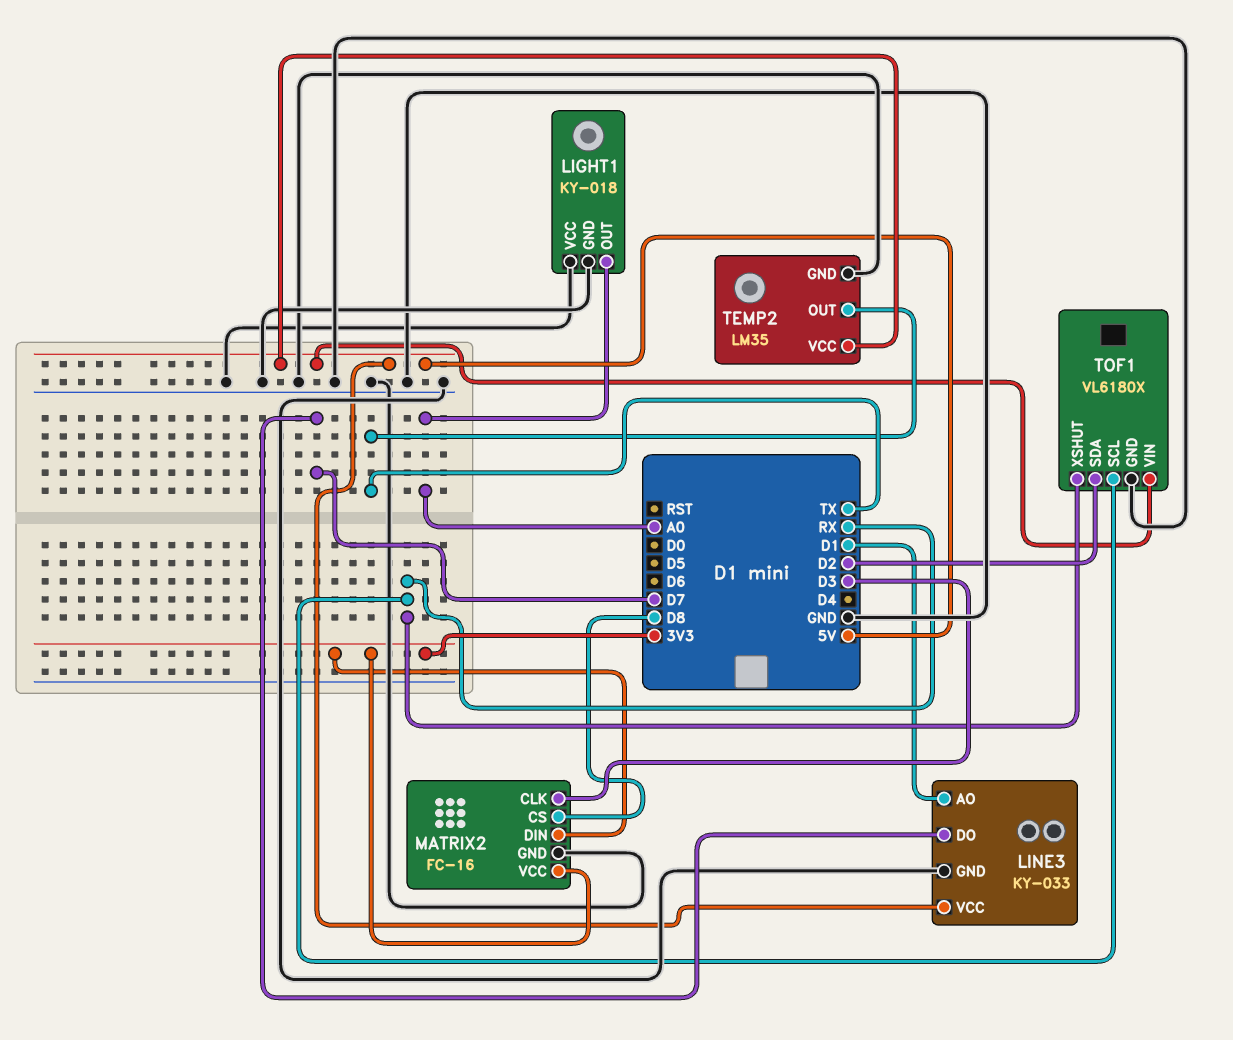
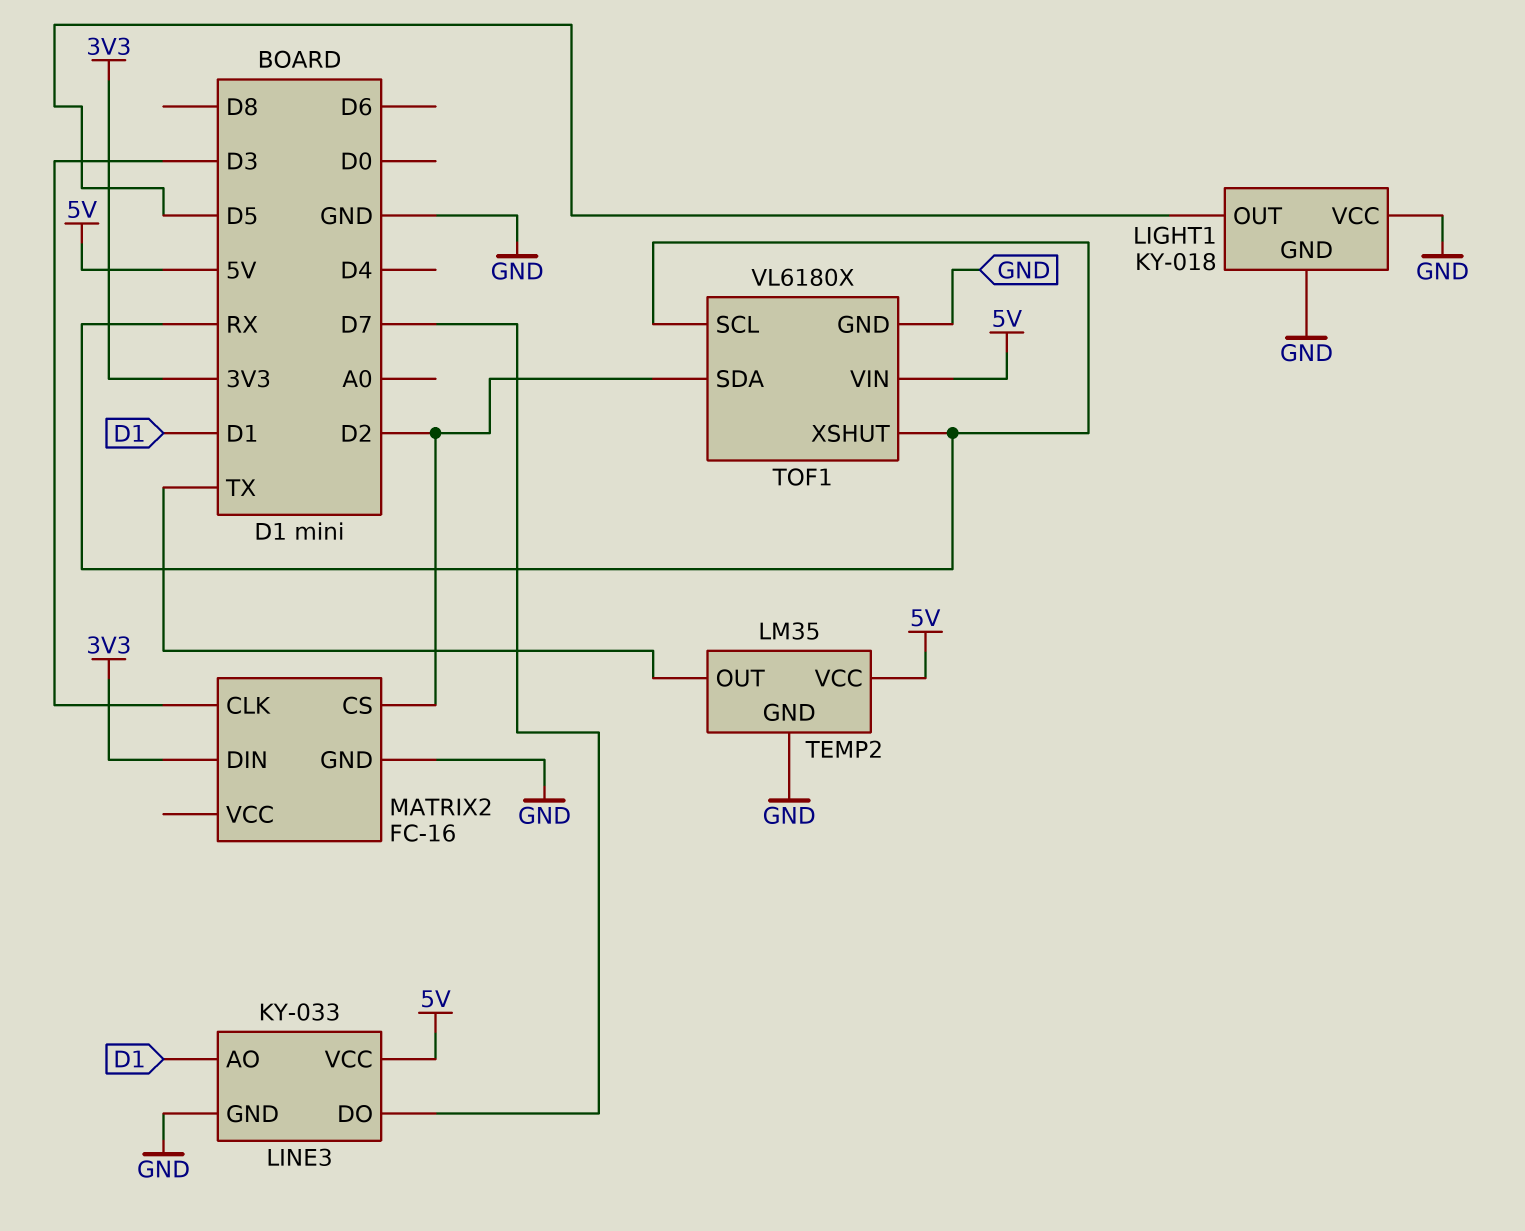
LIGHT1 pin OUT: A0 -> D5
MATRIX2 pin CS: D8 -> D2
MATRIX2 pin VCC: 3V3 -> none

